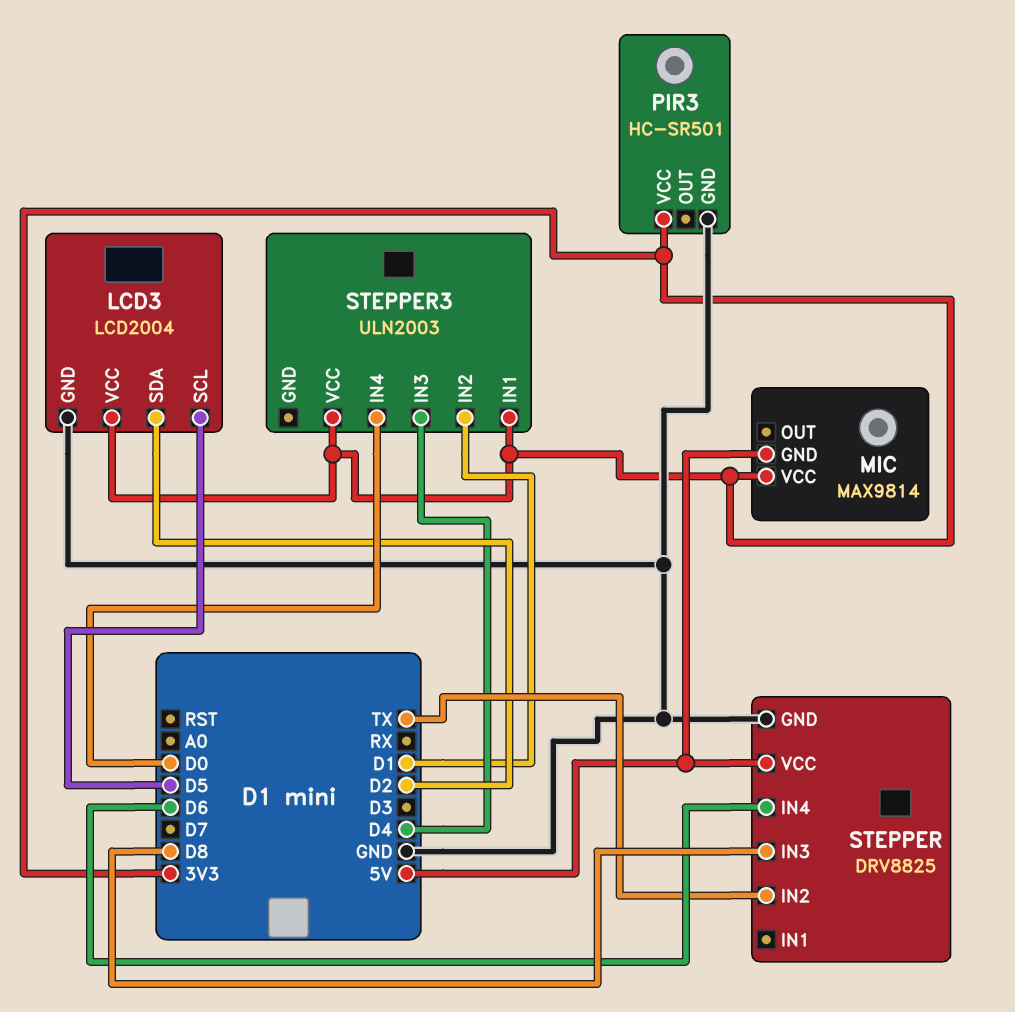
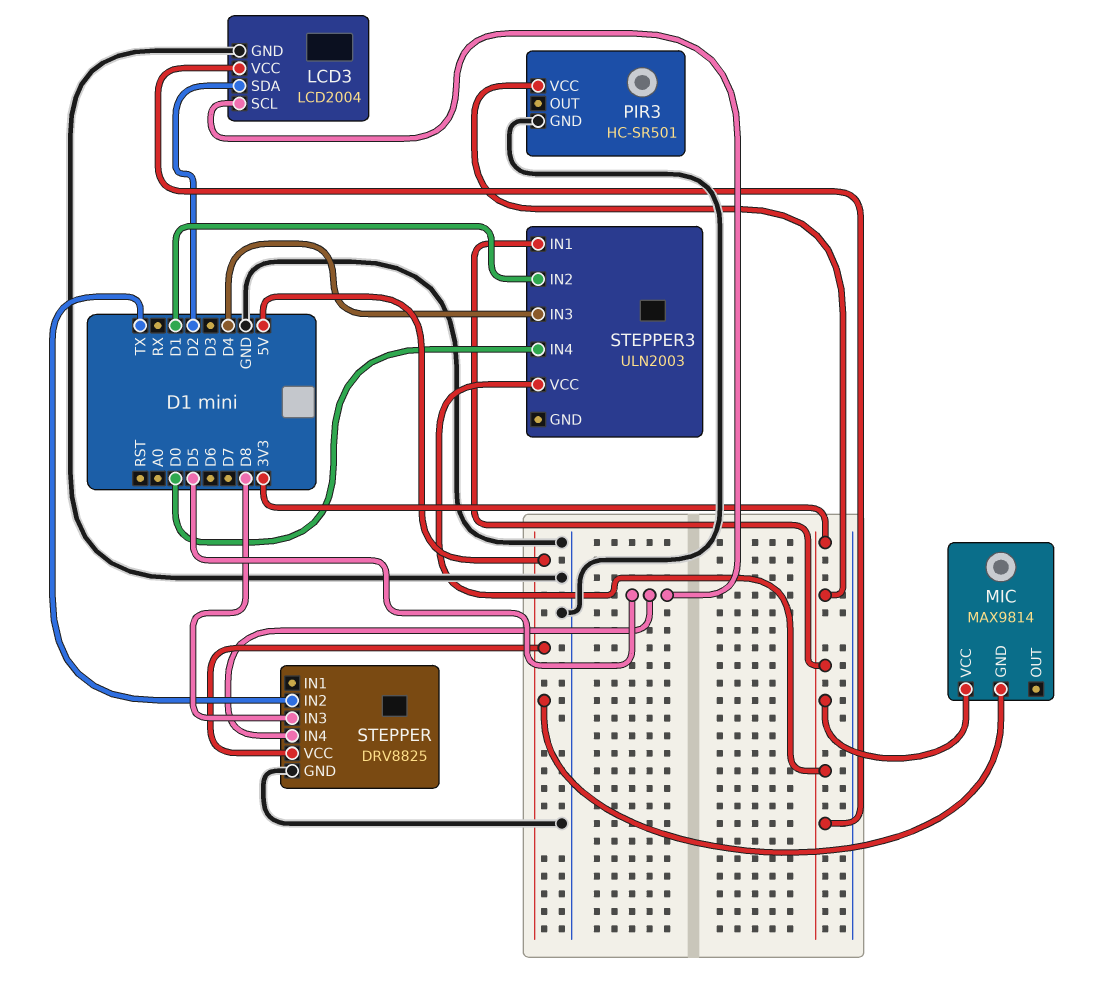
STEPPER pin IN4: D6 -> D5

